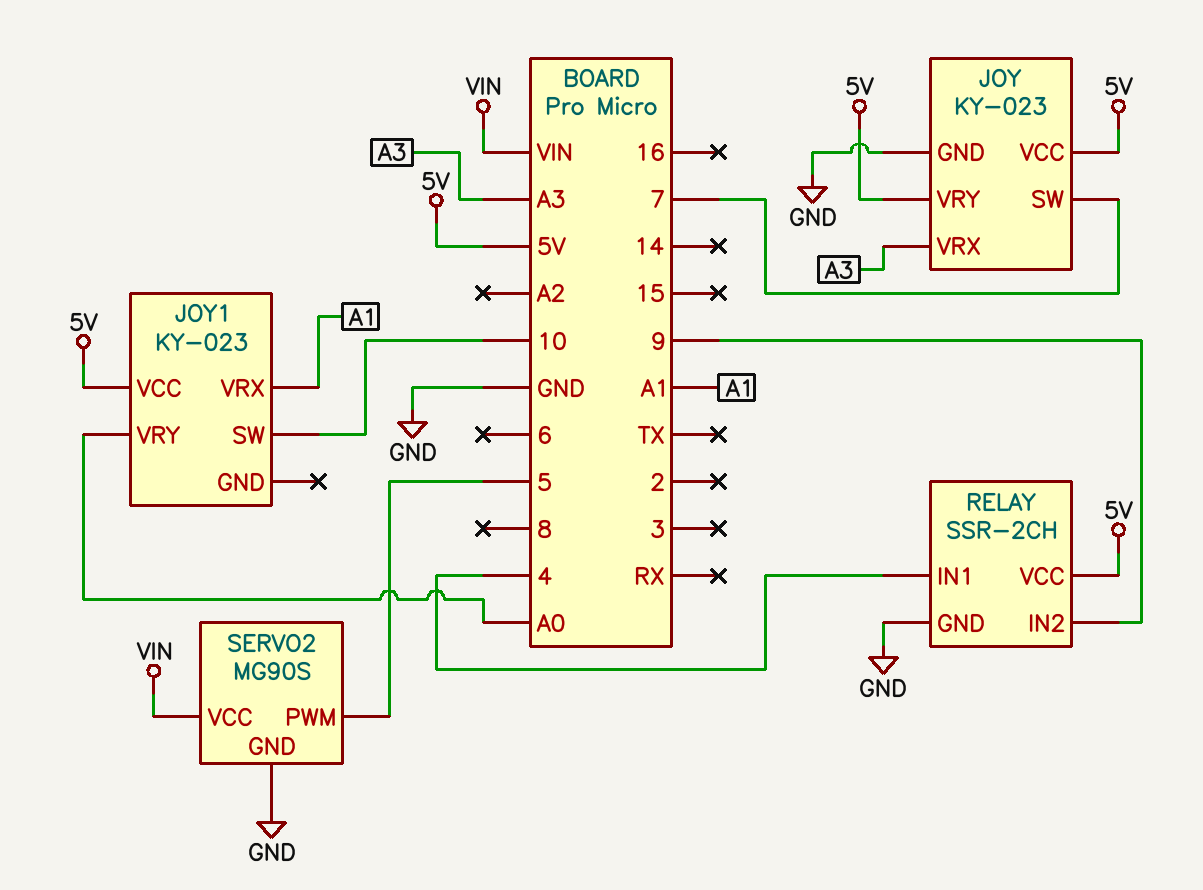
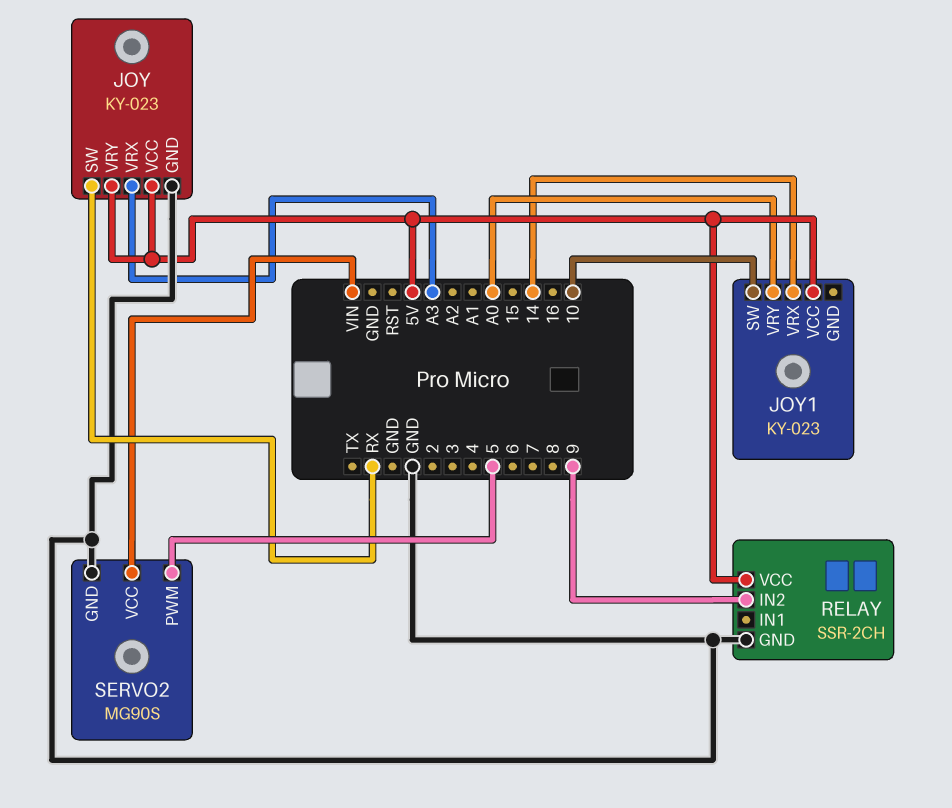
JOY pin SW: 7 -> RX
JOY1 pin VRX: A1 -> 14
RELAY pin IN1: 4 -> none

